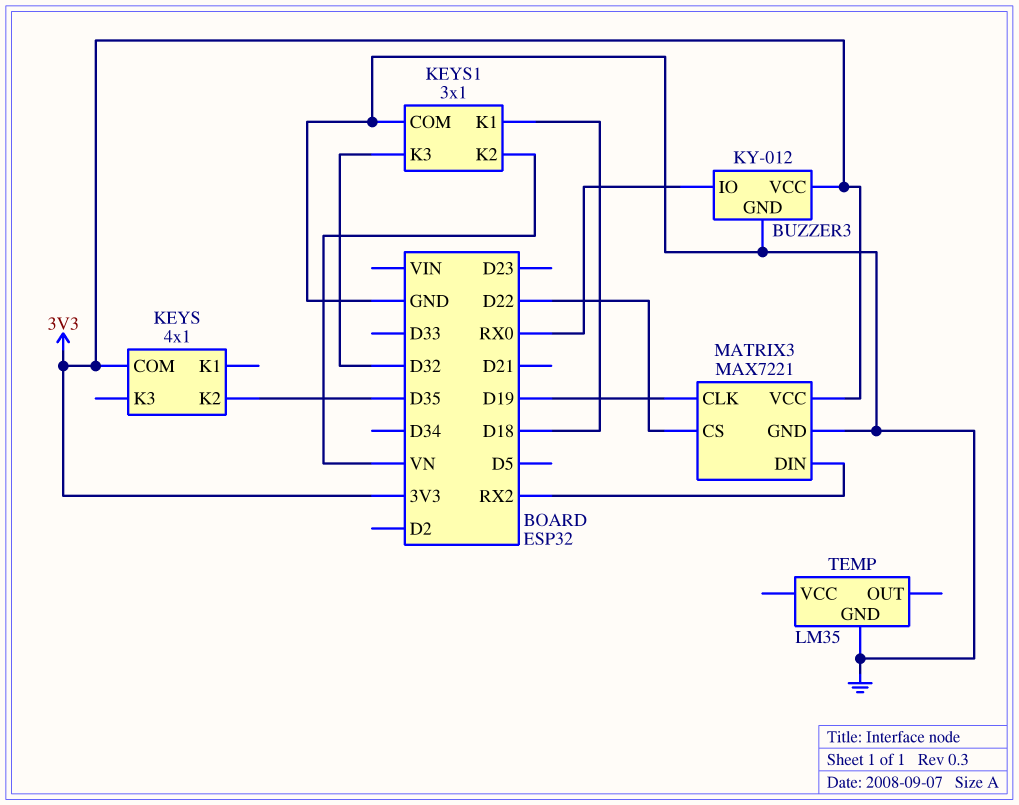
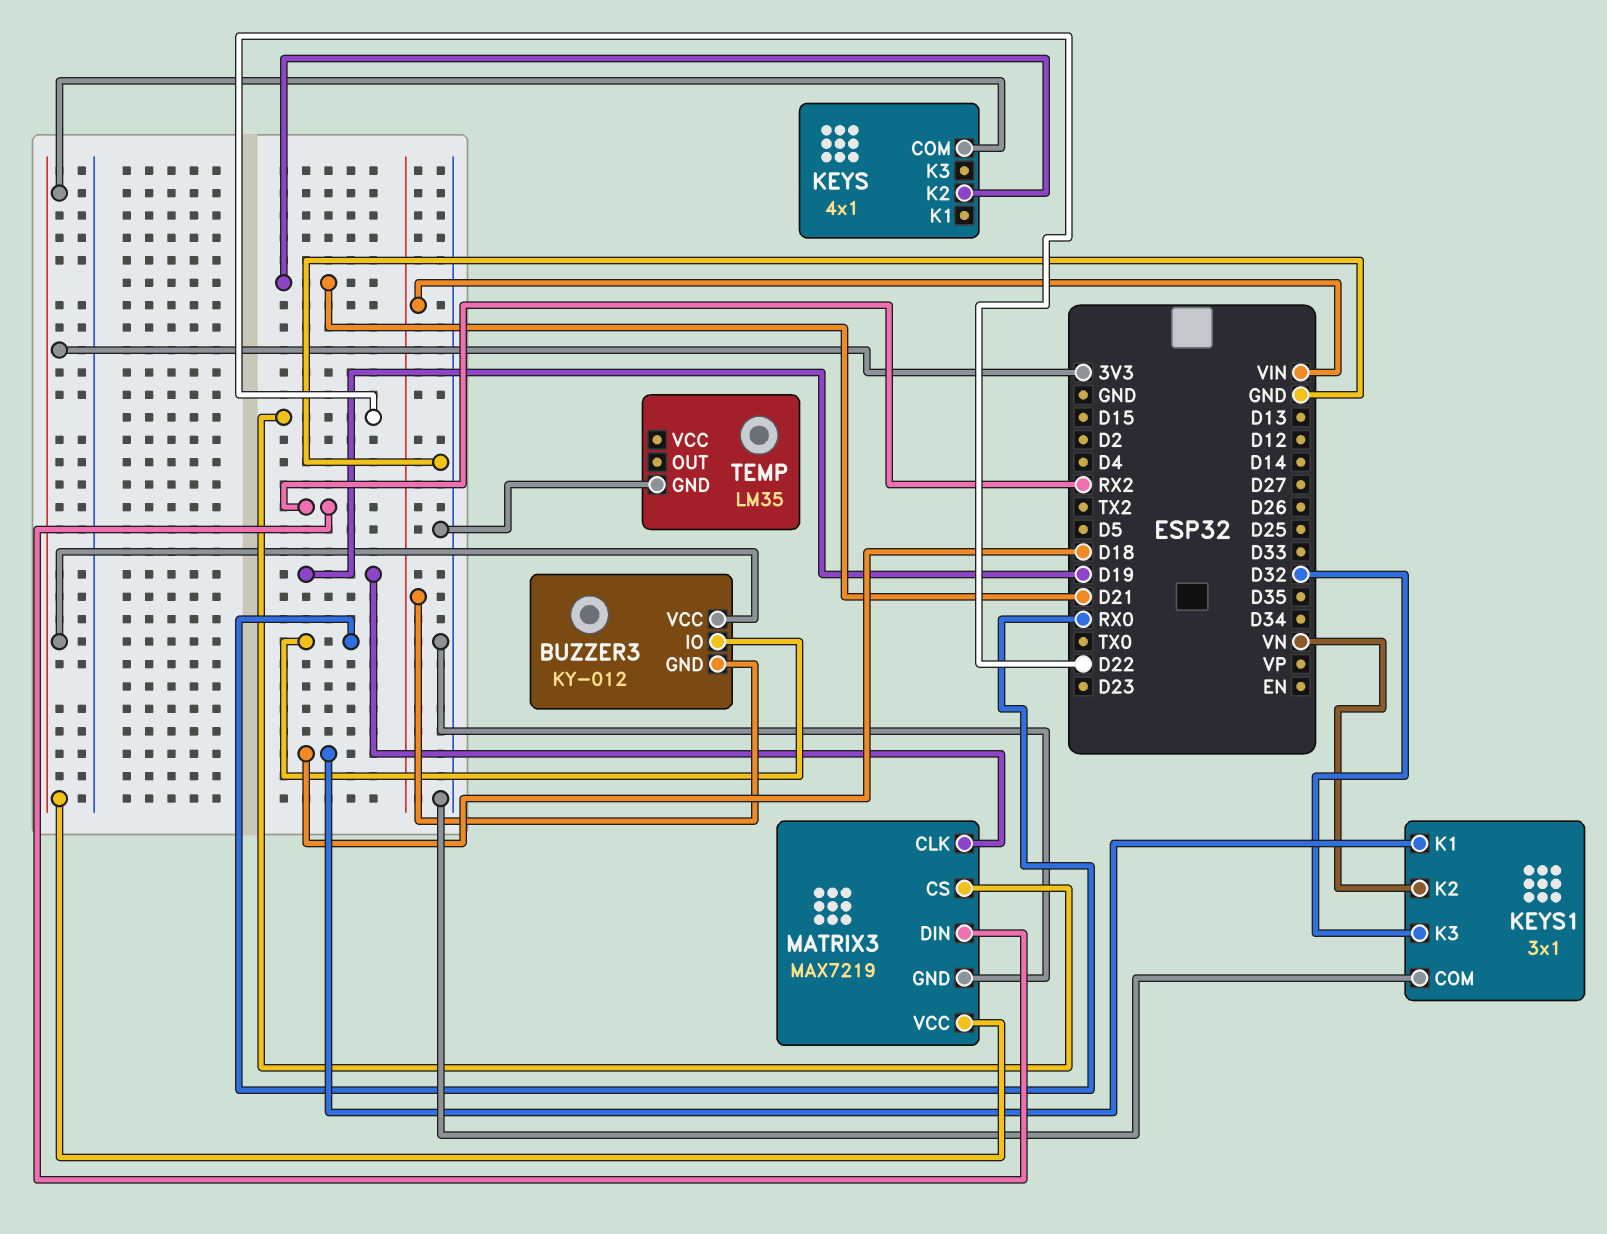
BUZZER3 pin GND: GND -> VIN
KEYS pin K2: D35 -> D21
MATRIX3: MAX7221 -> MAX7219

